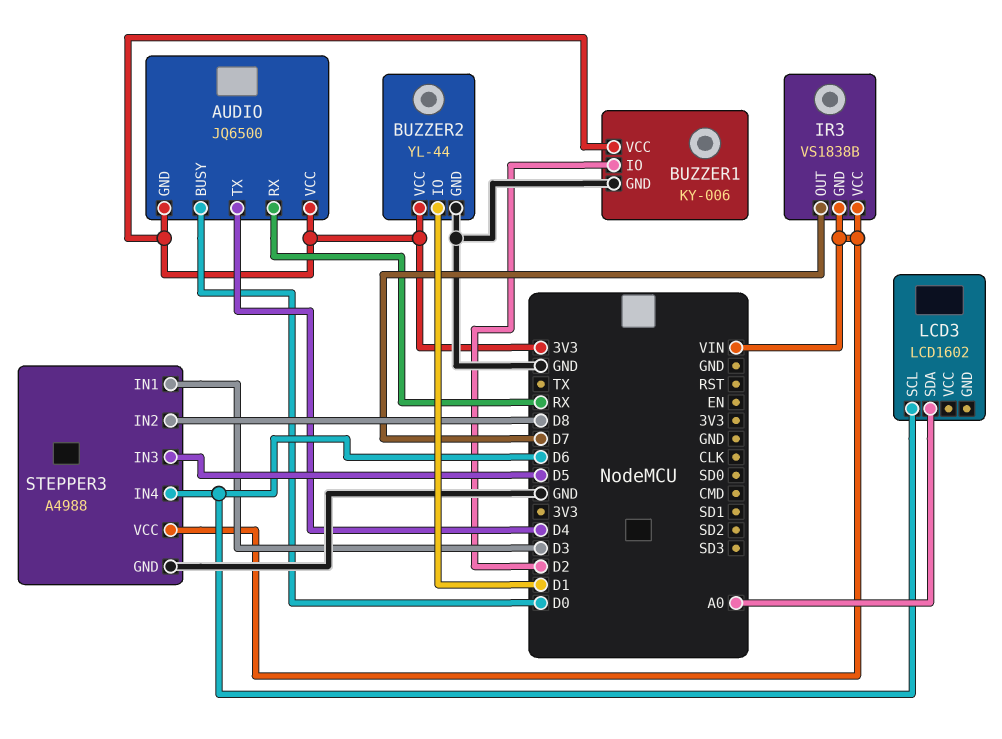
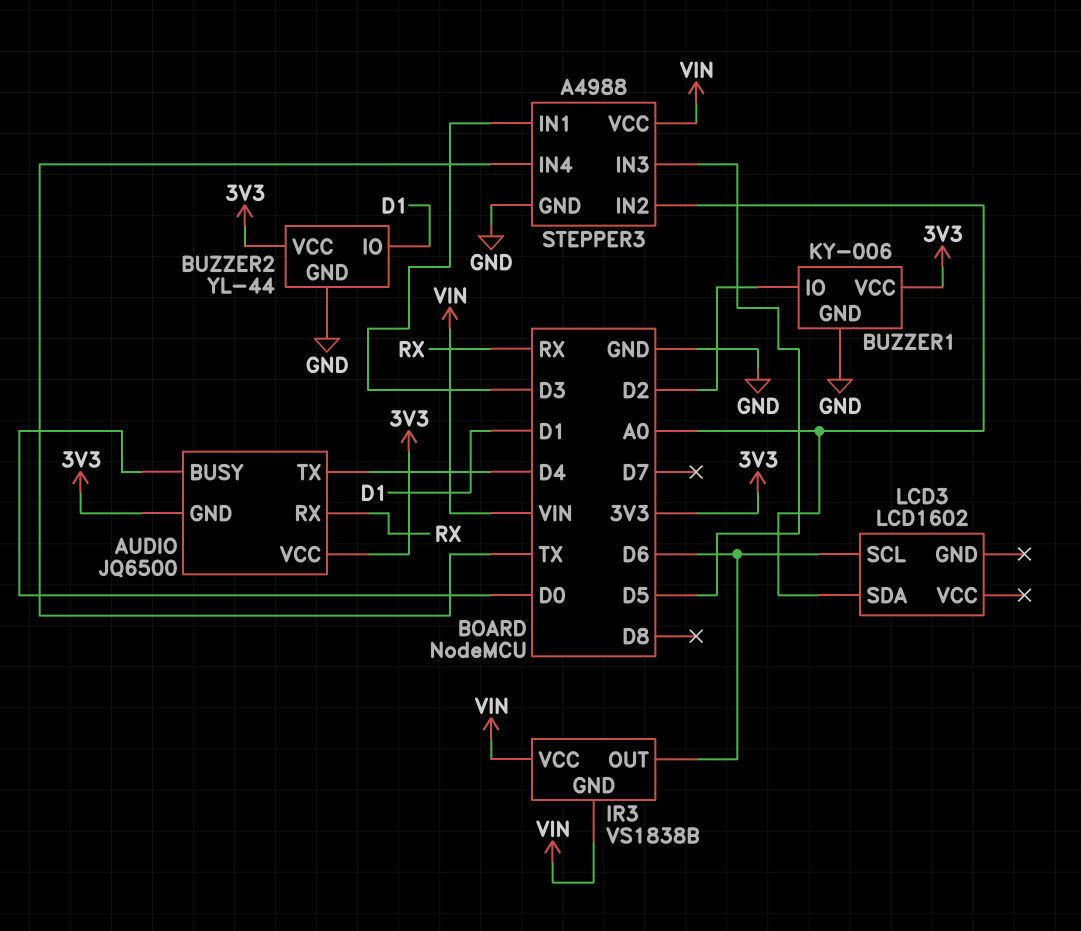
IR3 pin OUT: D7 -> D6
STEPPER3 pin IN2: D8 -> A0
STEPPER3 pin IN4: D6 -> TX

